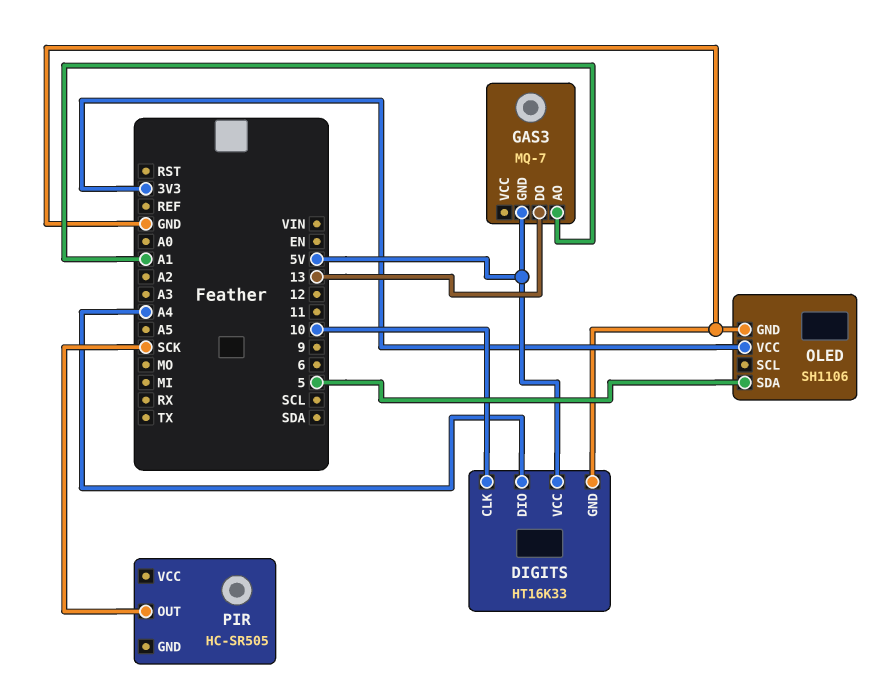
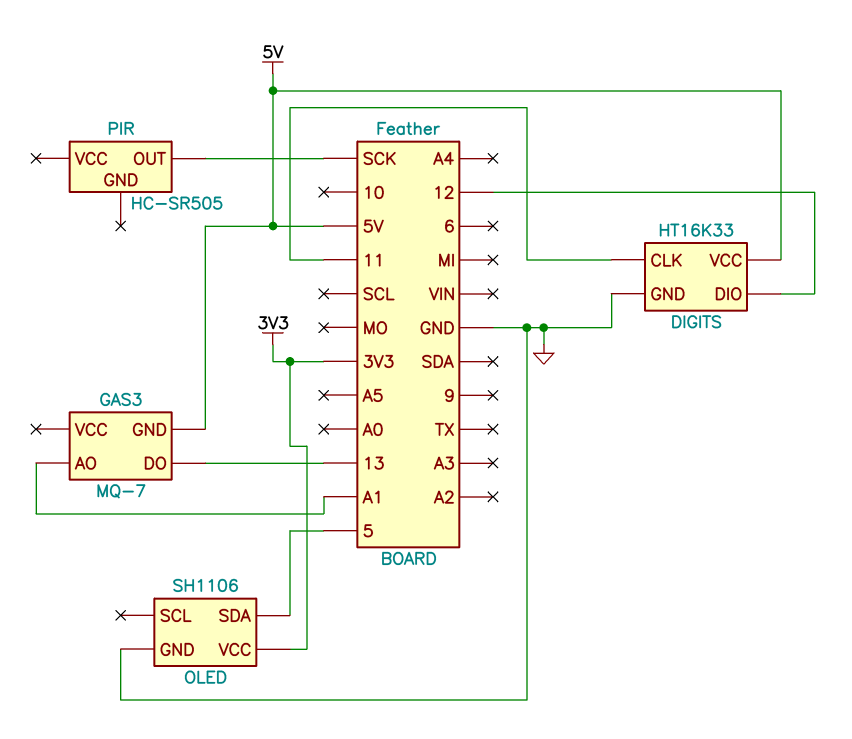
DIGITS pin CLK: 10 -> 11
DIGITS pin DIO: A4 -> 12

